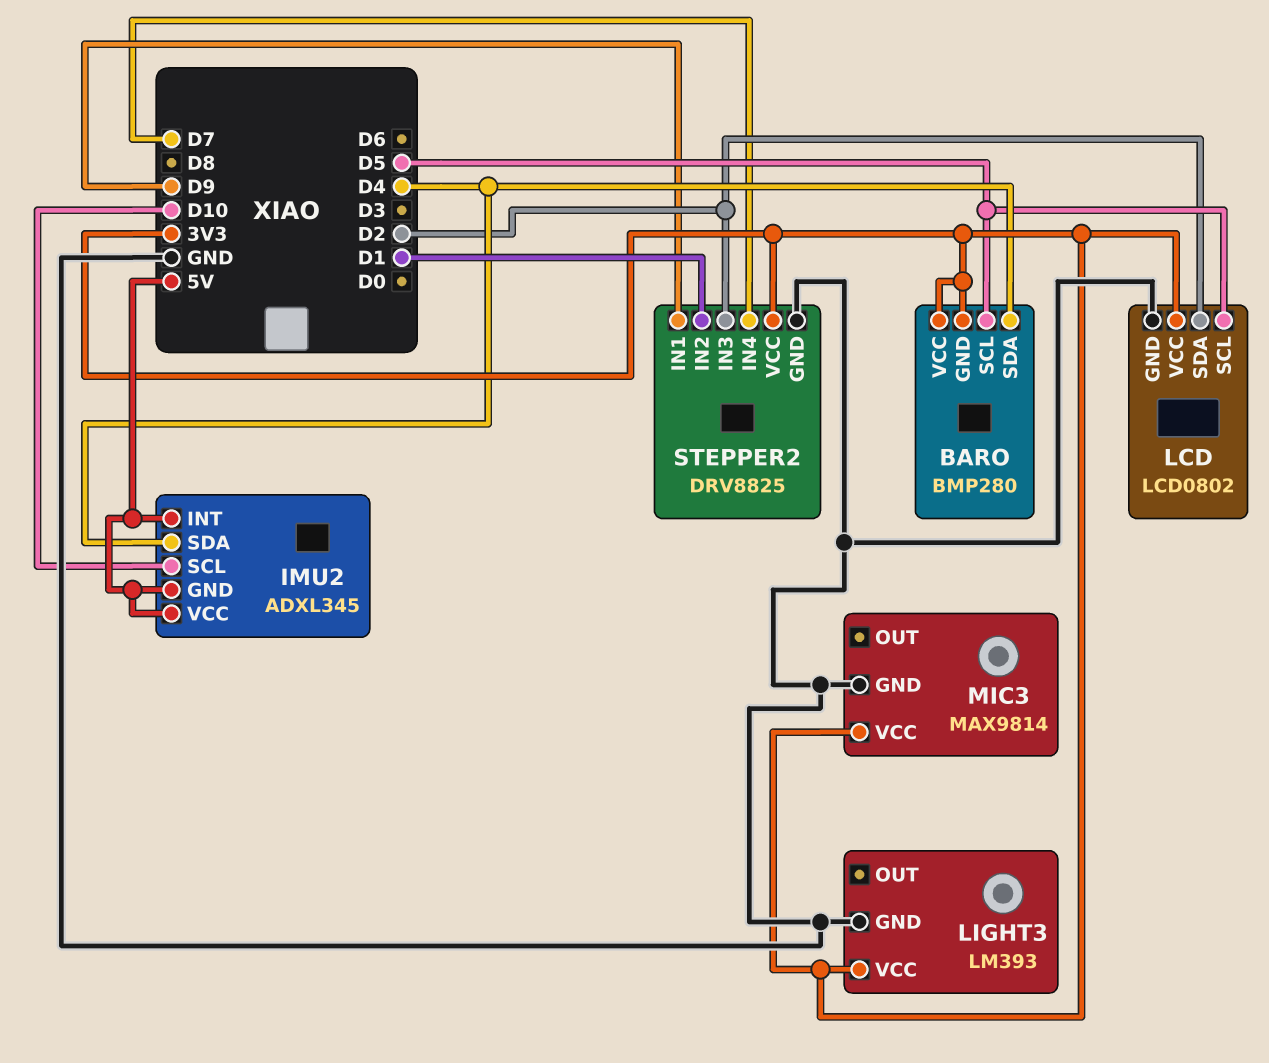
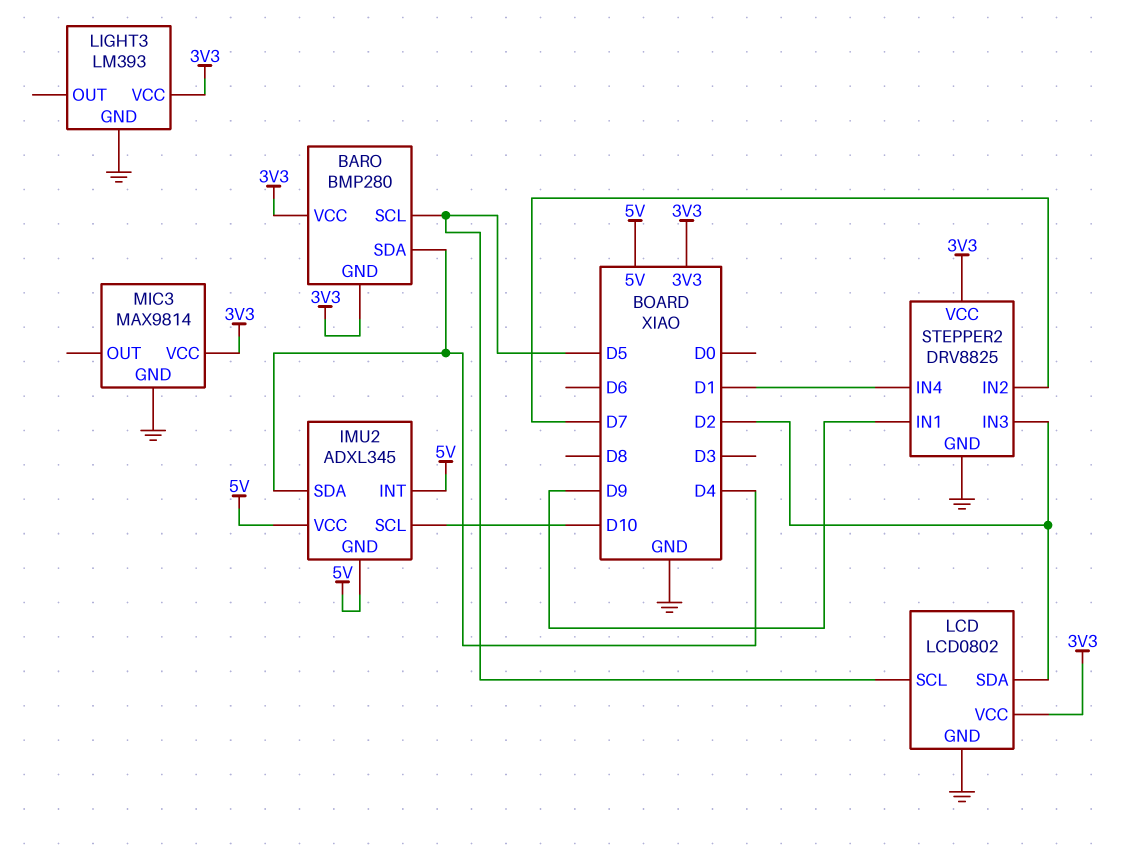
STEPPER2 pin IN2: D1 -> D7
STEPPER2 pin IN4: D7 -> D1

